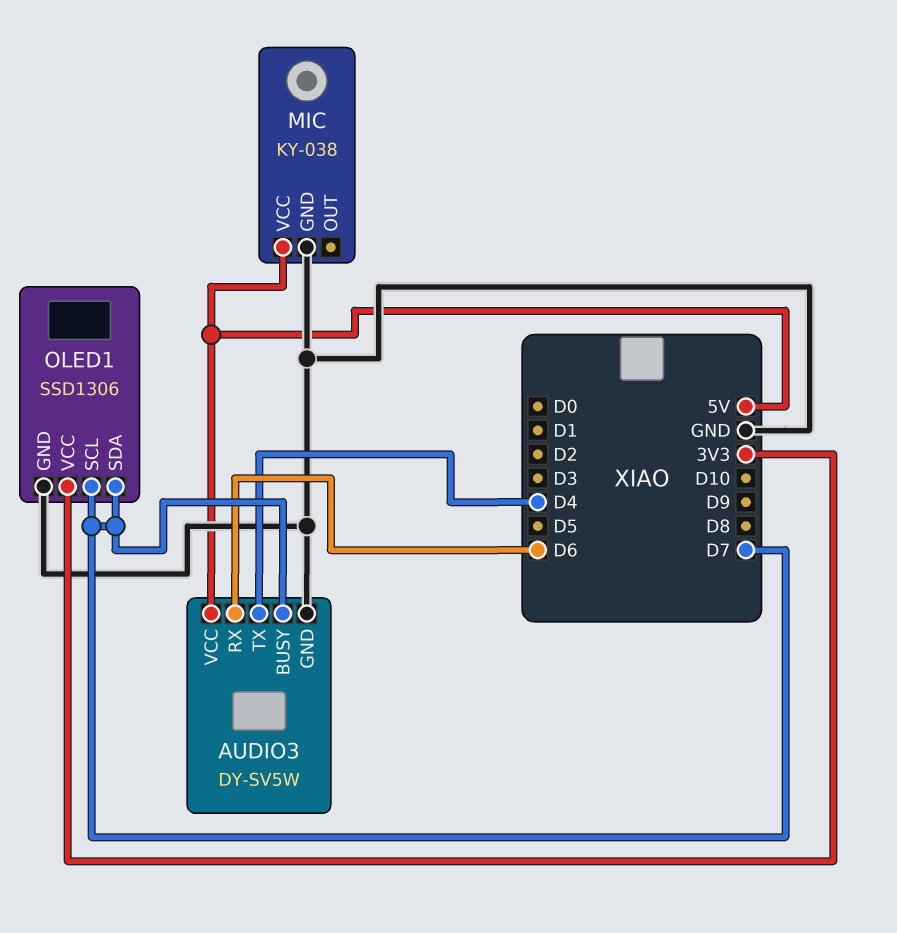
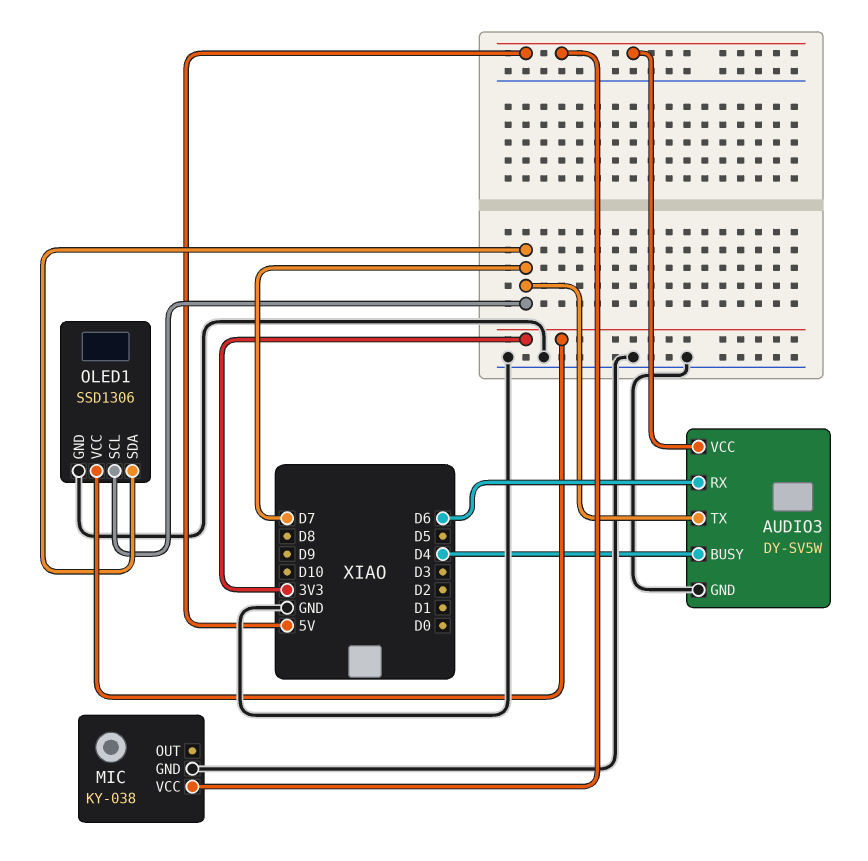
AUDIO3 pin BUSY: D7 -> D4
AUDIO3 pin TX: D4 -> D7

